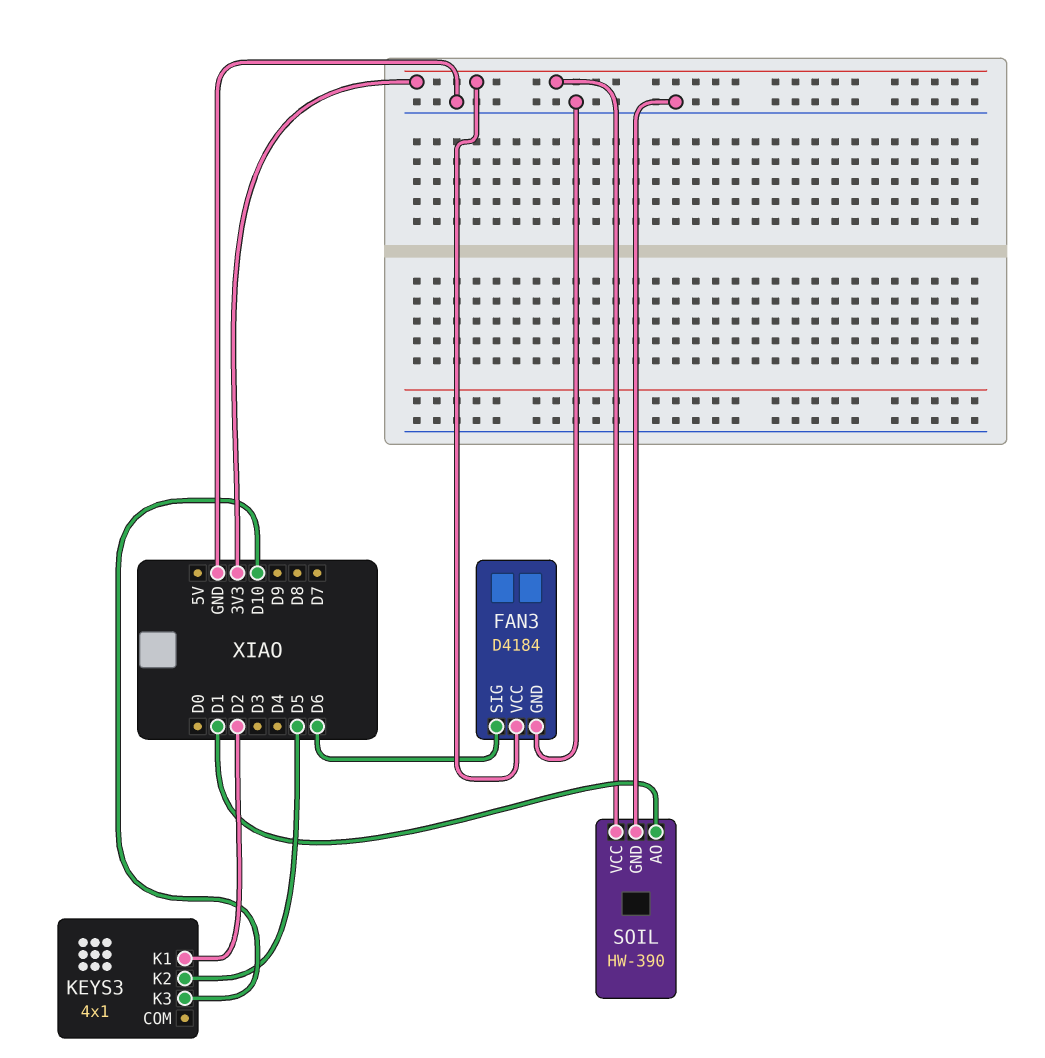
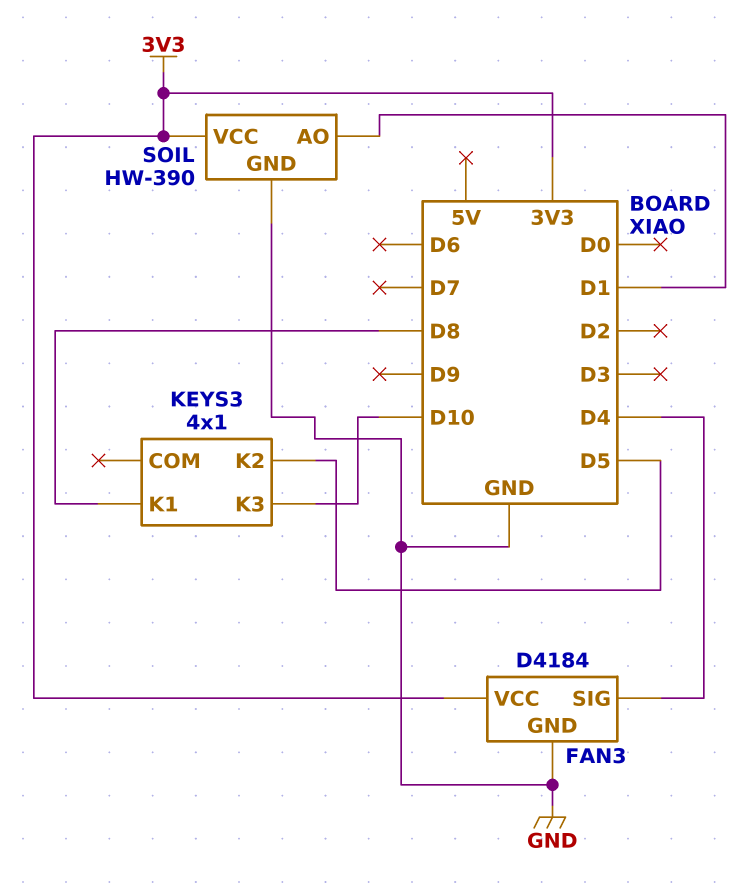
FAN3 pin SIG: D6 -> D4
KEYS3 pin K1: D2 -> D8

